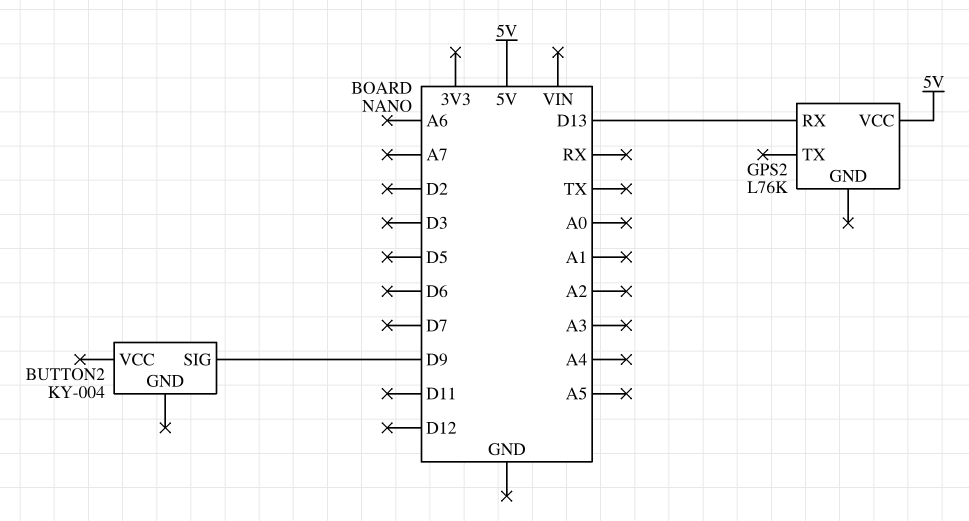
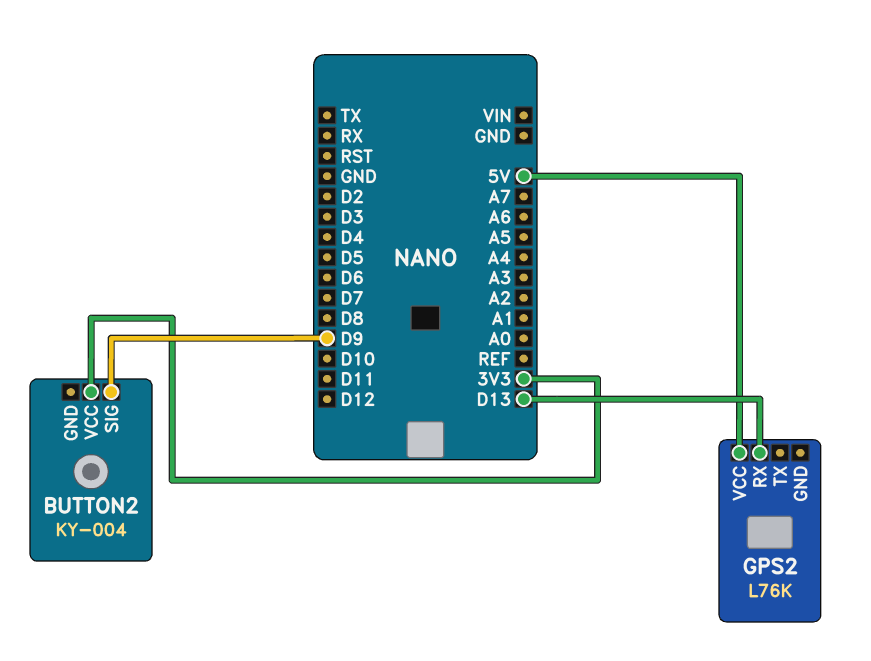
BUTTON2 pin VCC: none -> 3V3

